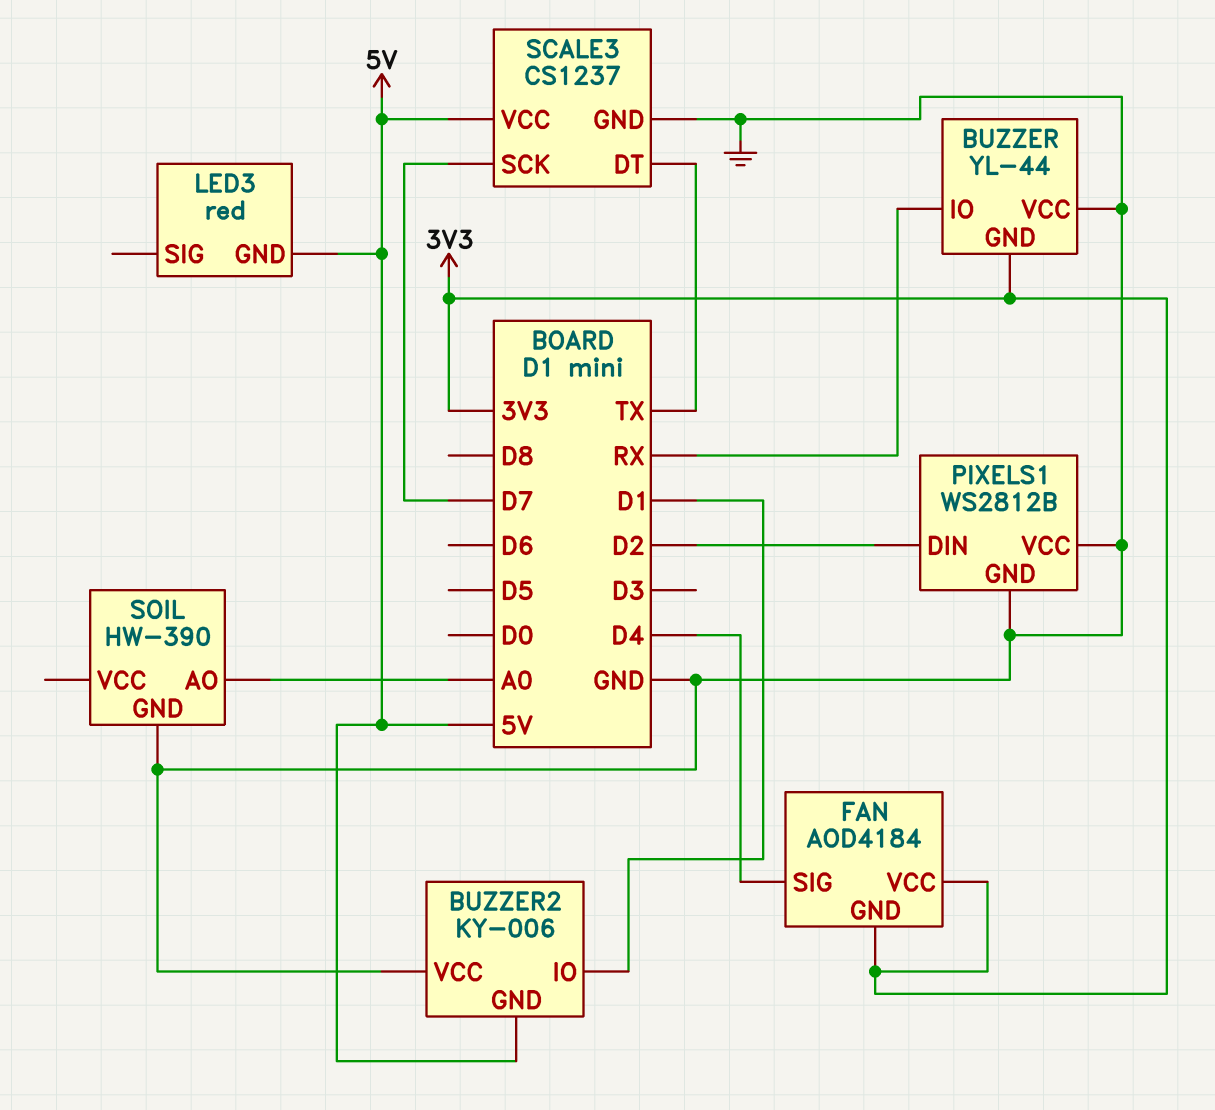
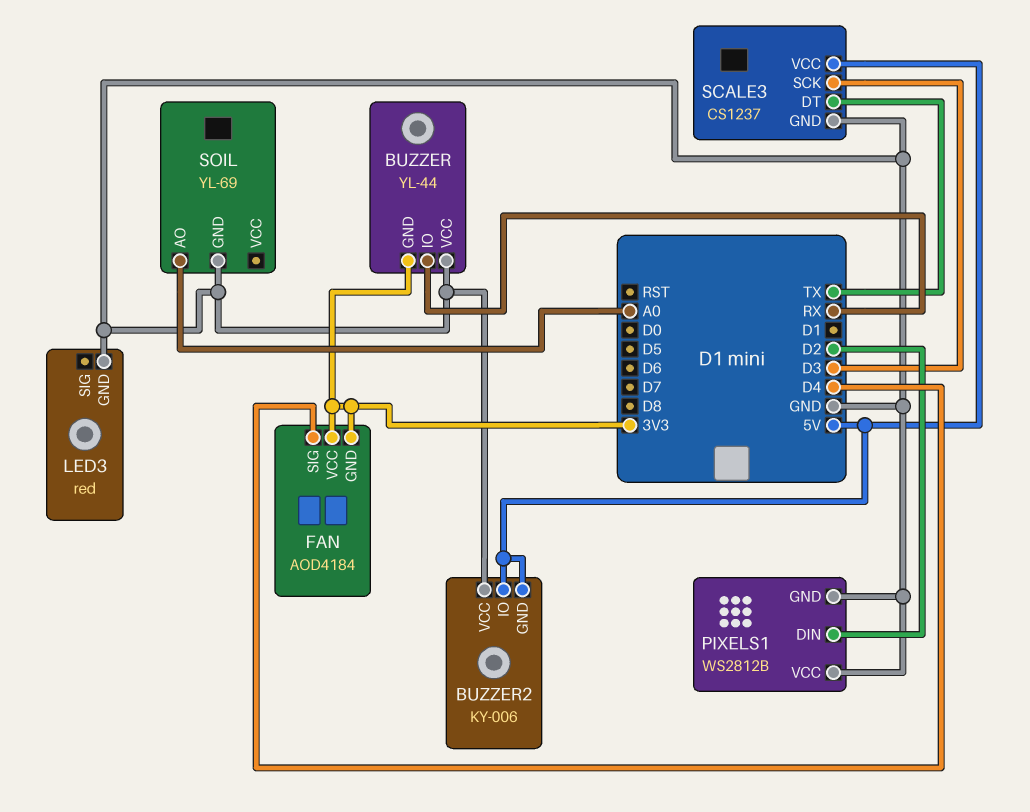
BUZZER2 pin IO: D1 -> 5V
LED3 pin GND: 5V -> GND
SCALE3 pin SCK: D7 -> D3
SOIL: HW-390 -> YL-69

